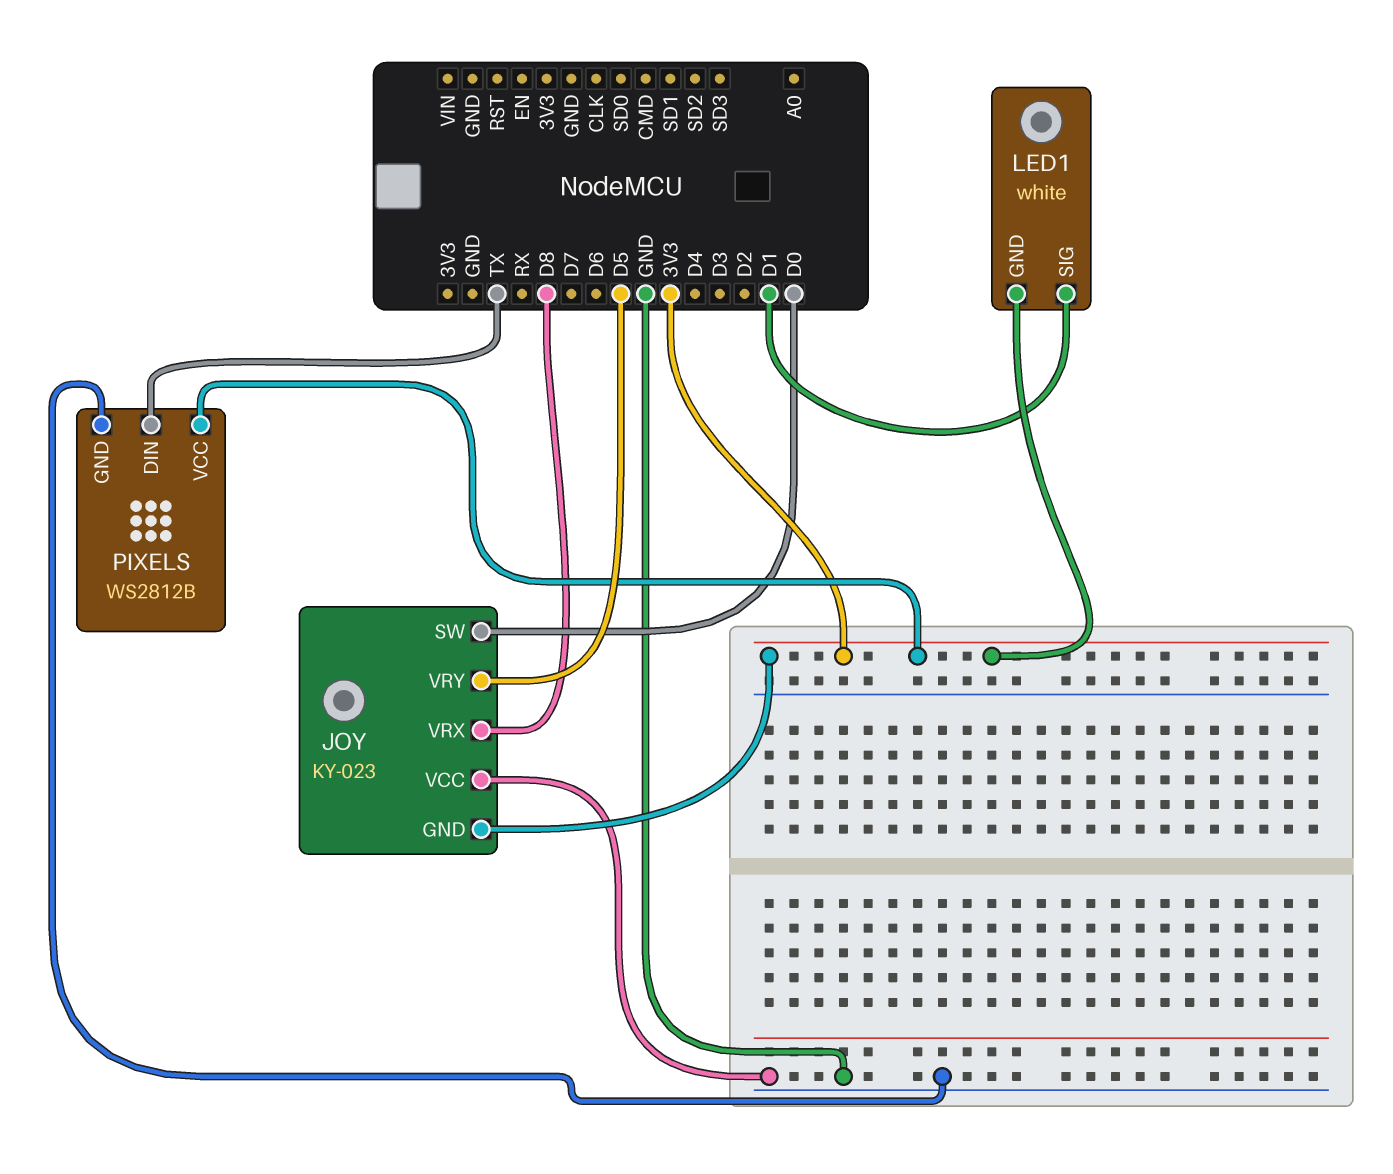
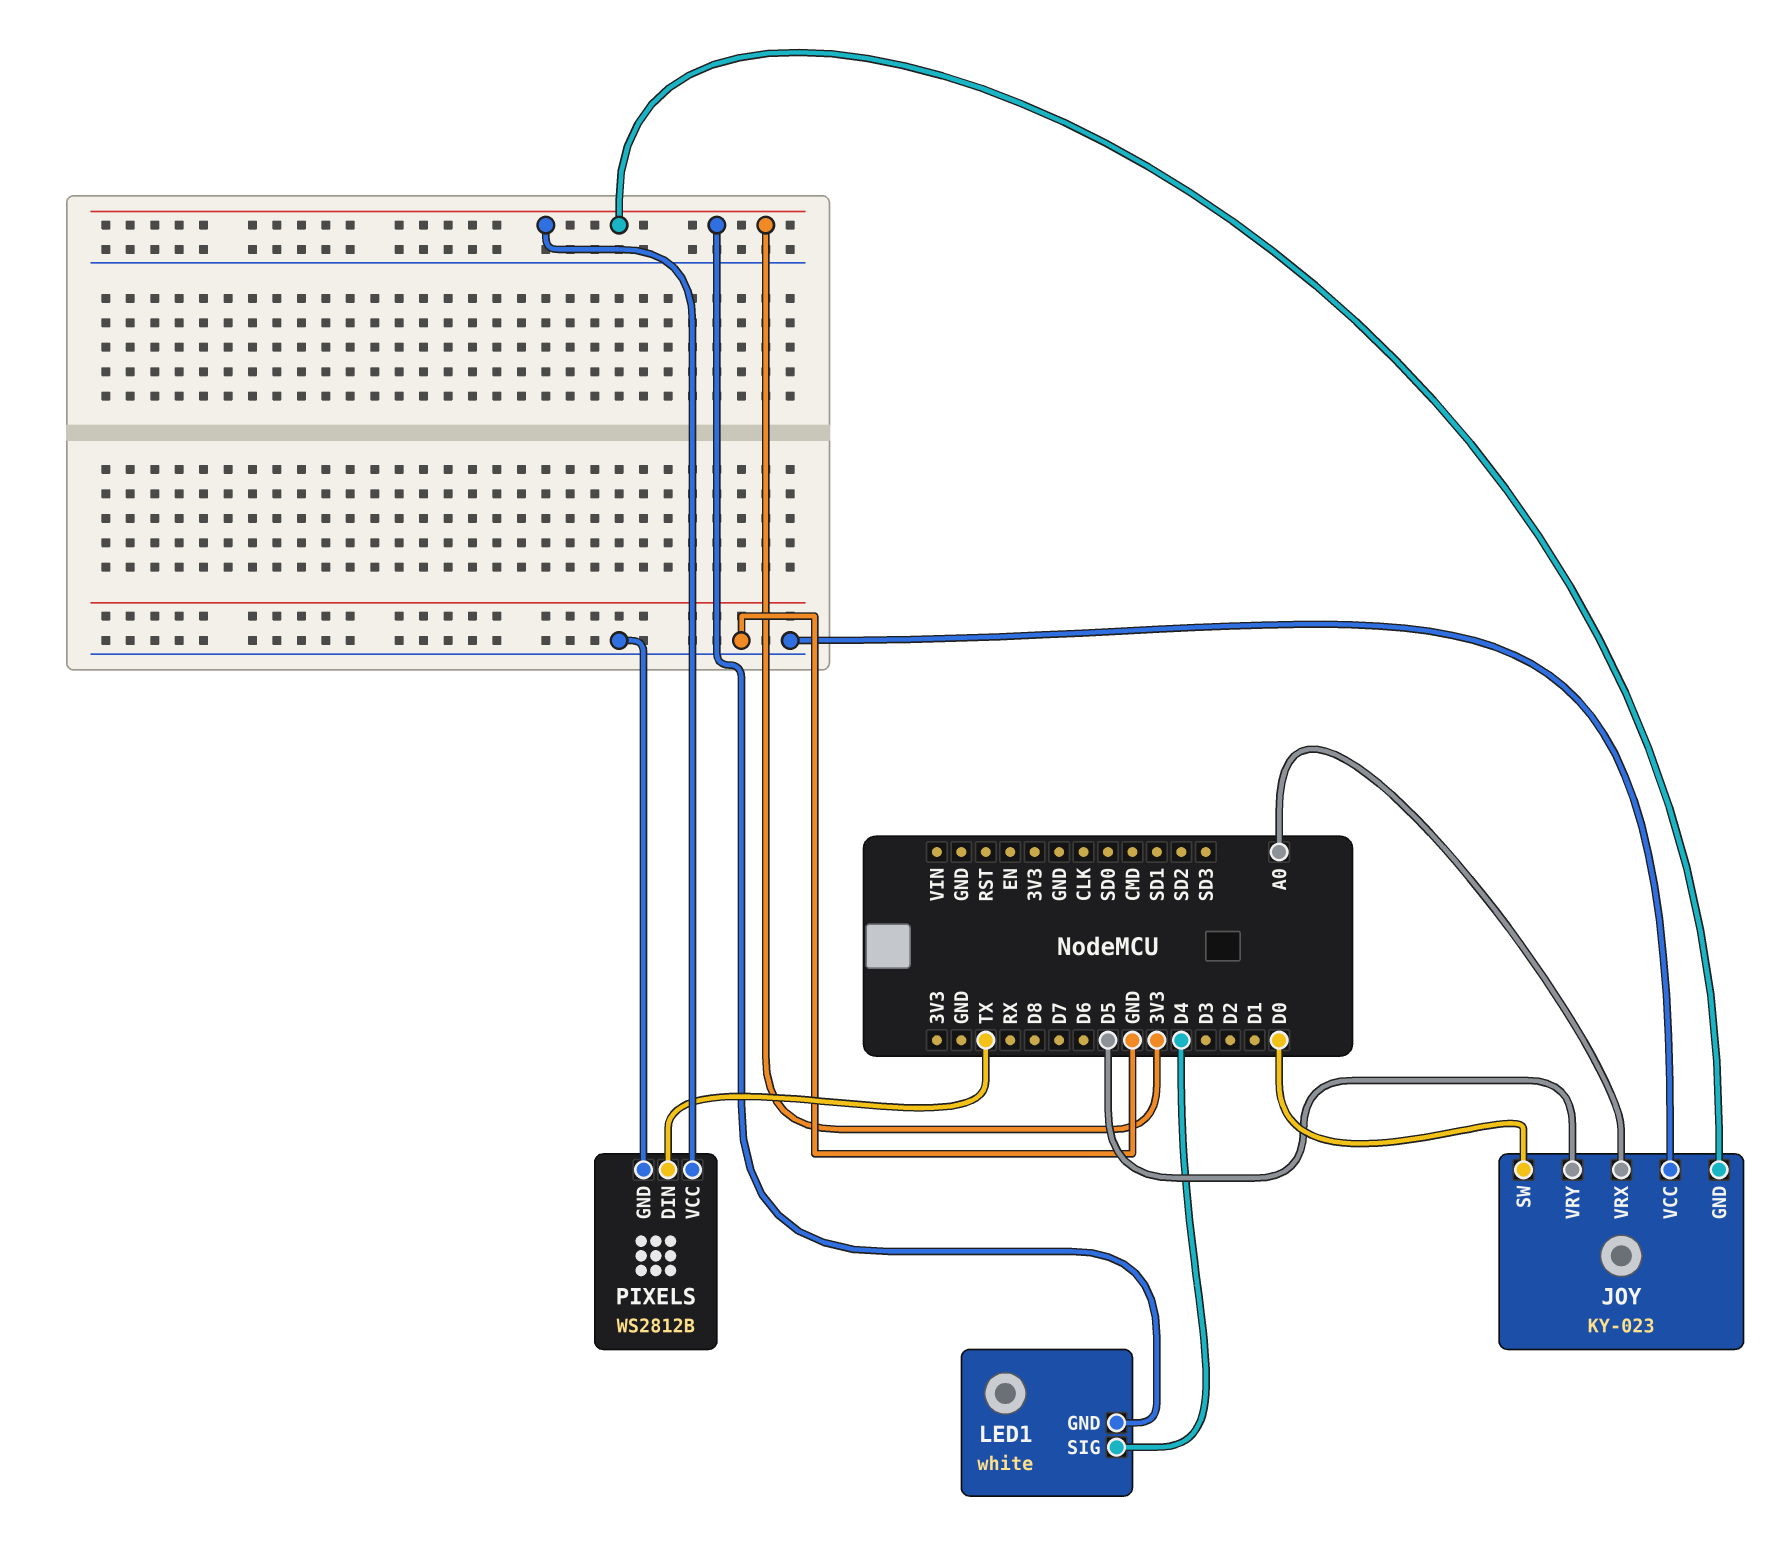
JOY pin VRX: D8 -> A0
LED1 pin SIG: D1 -> D4

